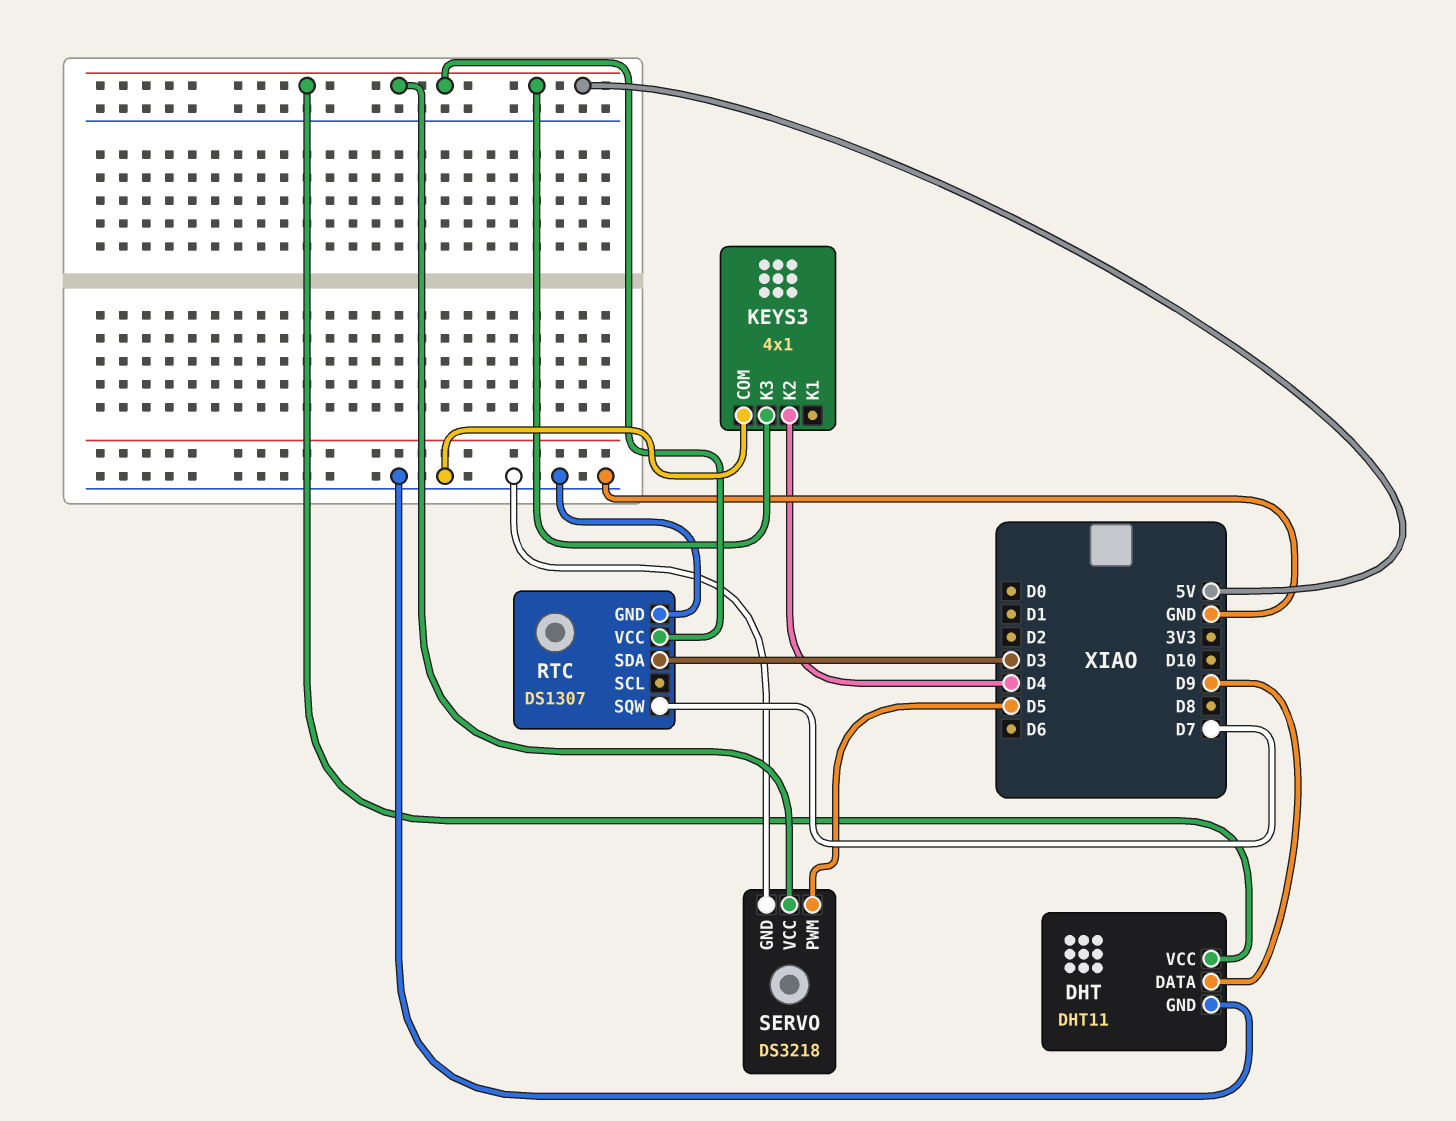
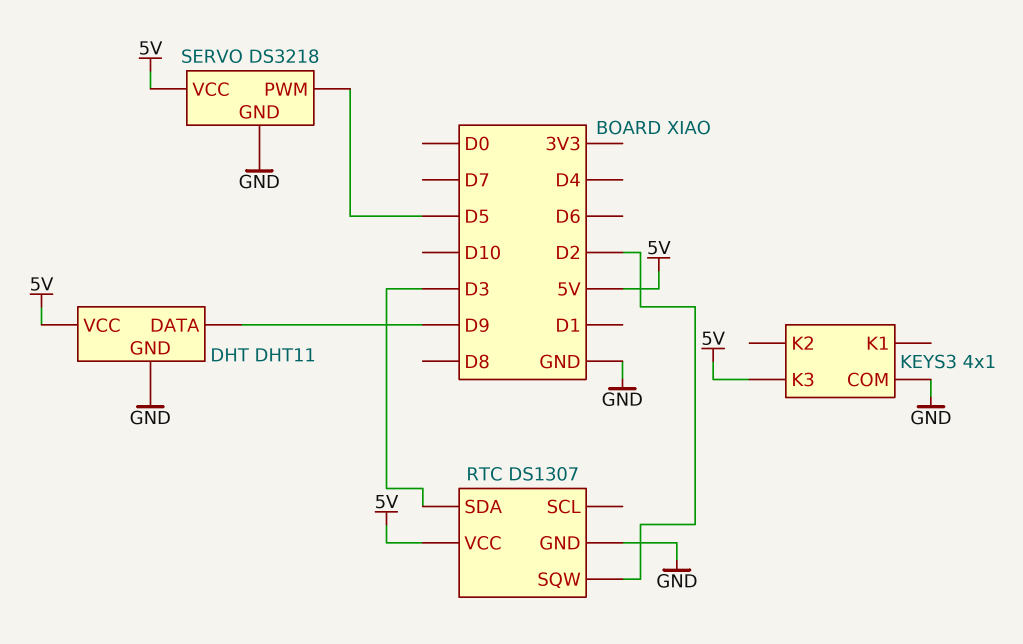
KEYS3 pin K2: D4 -> none
RTC pin SQW: D7 -> D2

